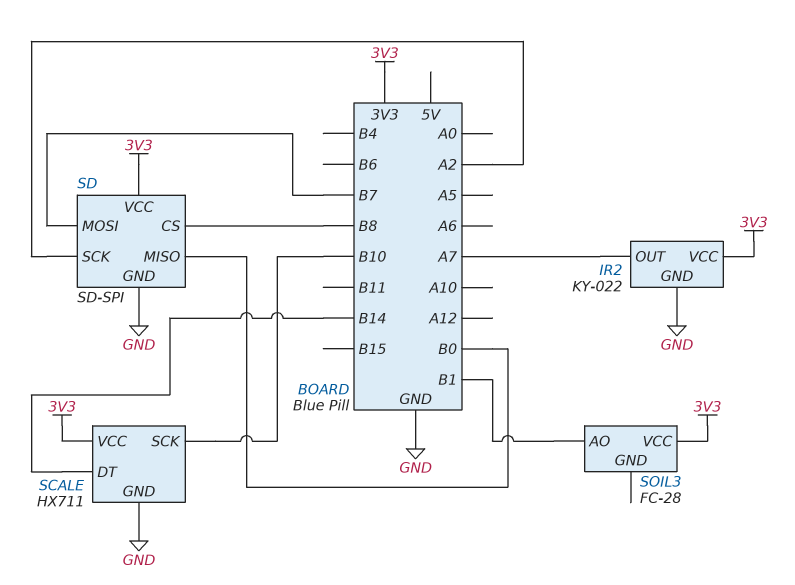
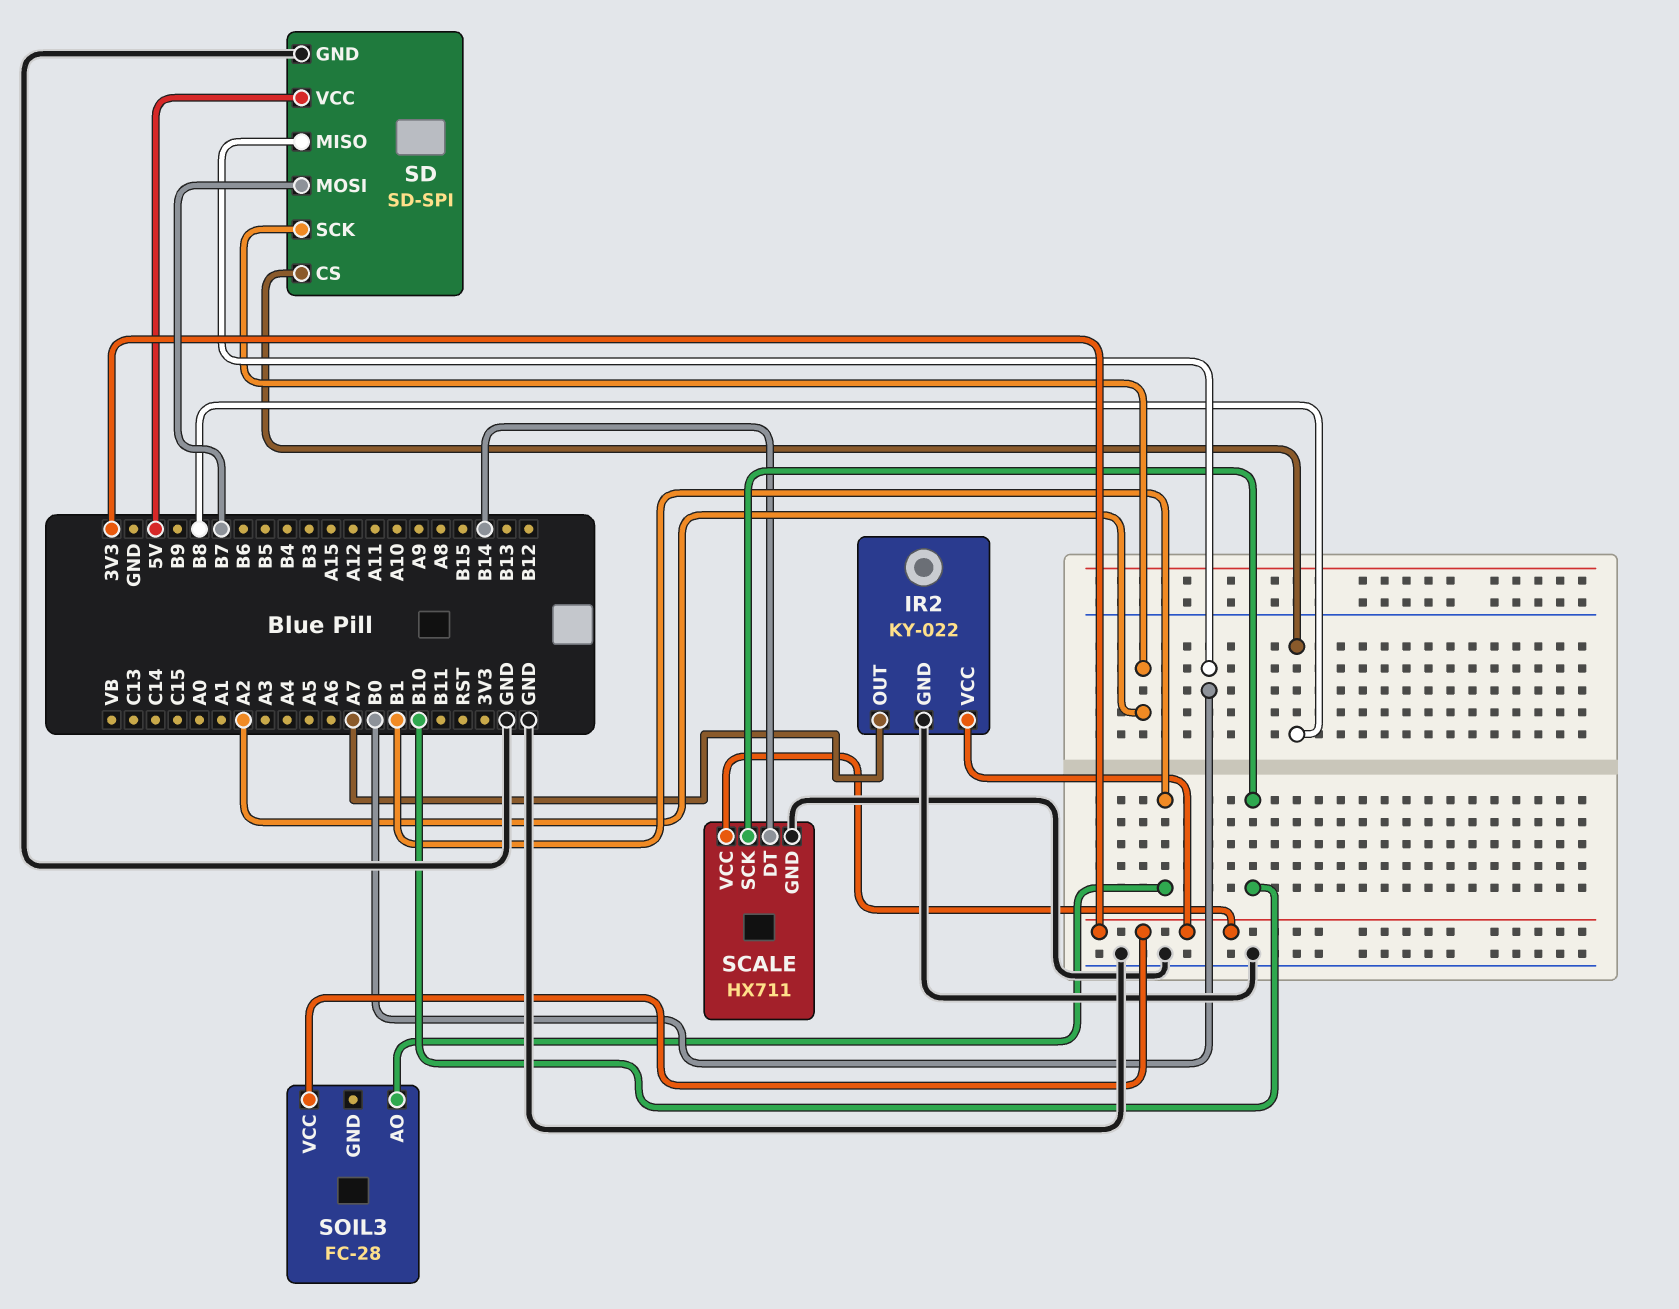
SD pin VCC: 3V3 -> 5V

